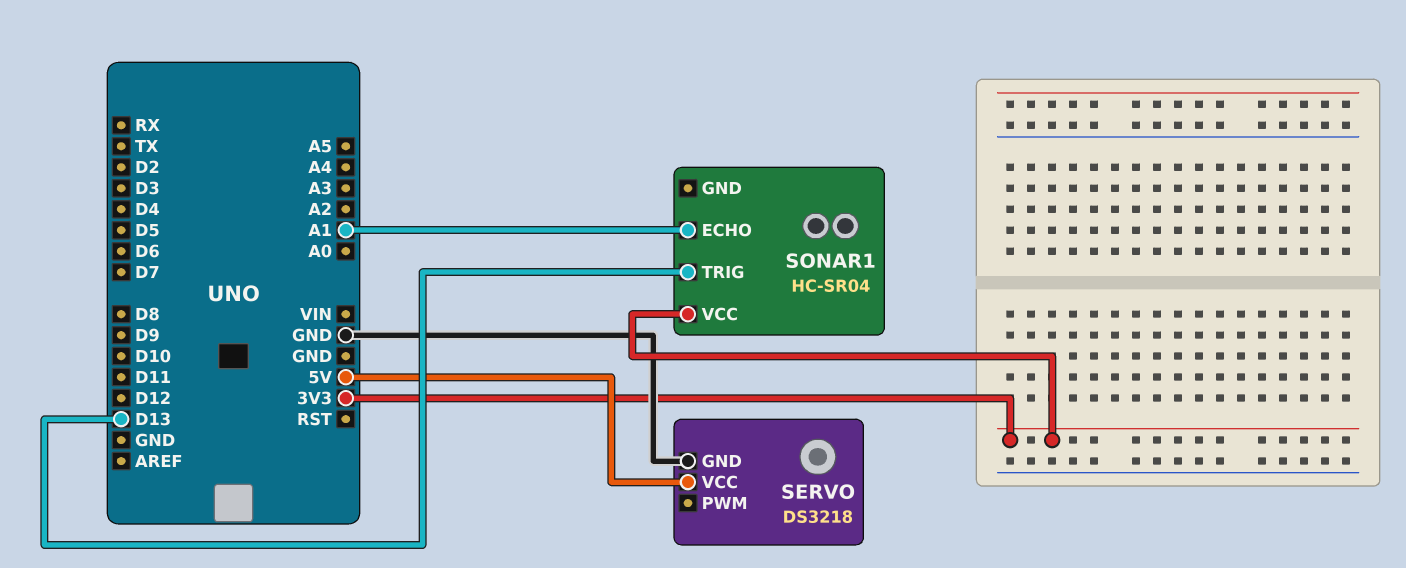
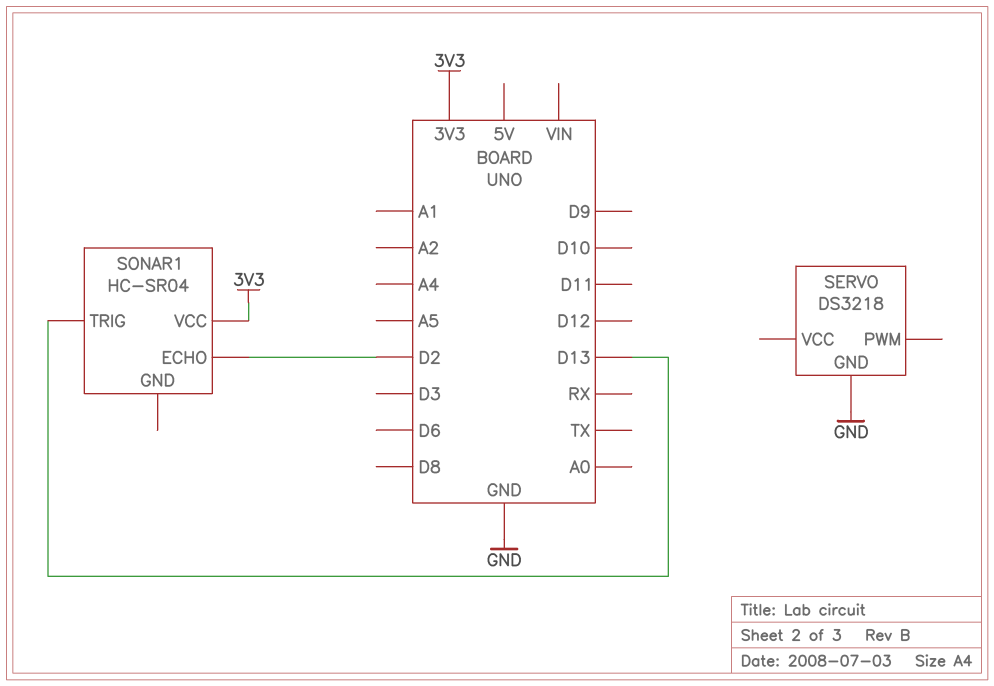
SERVO pin VCC: 5V -> none
SONAR1 pin ECHO: A1 -> D2

